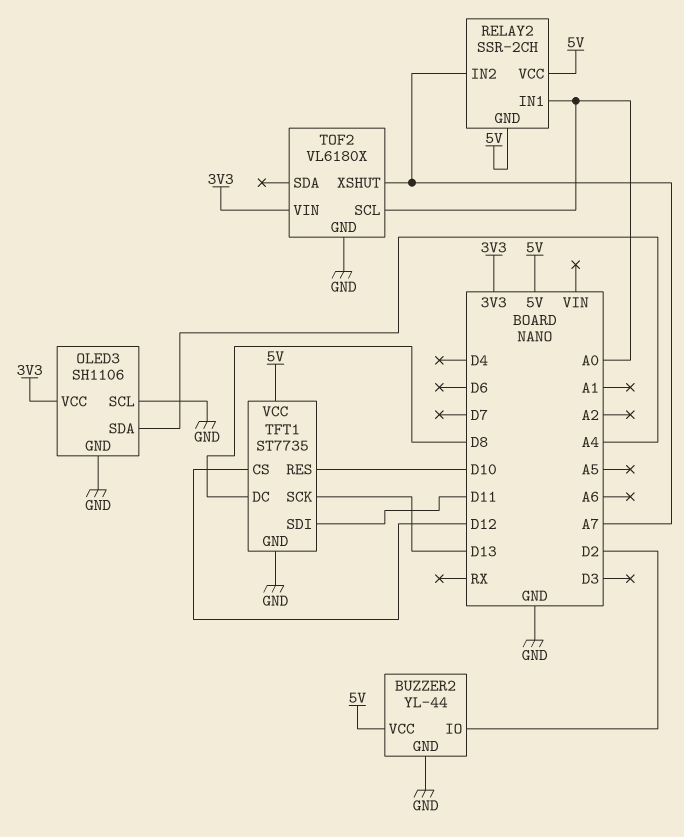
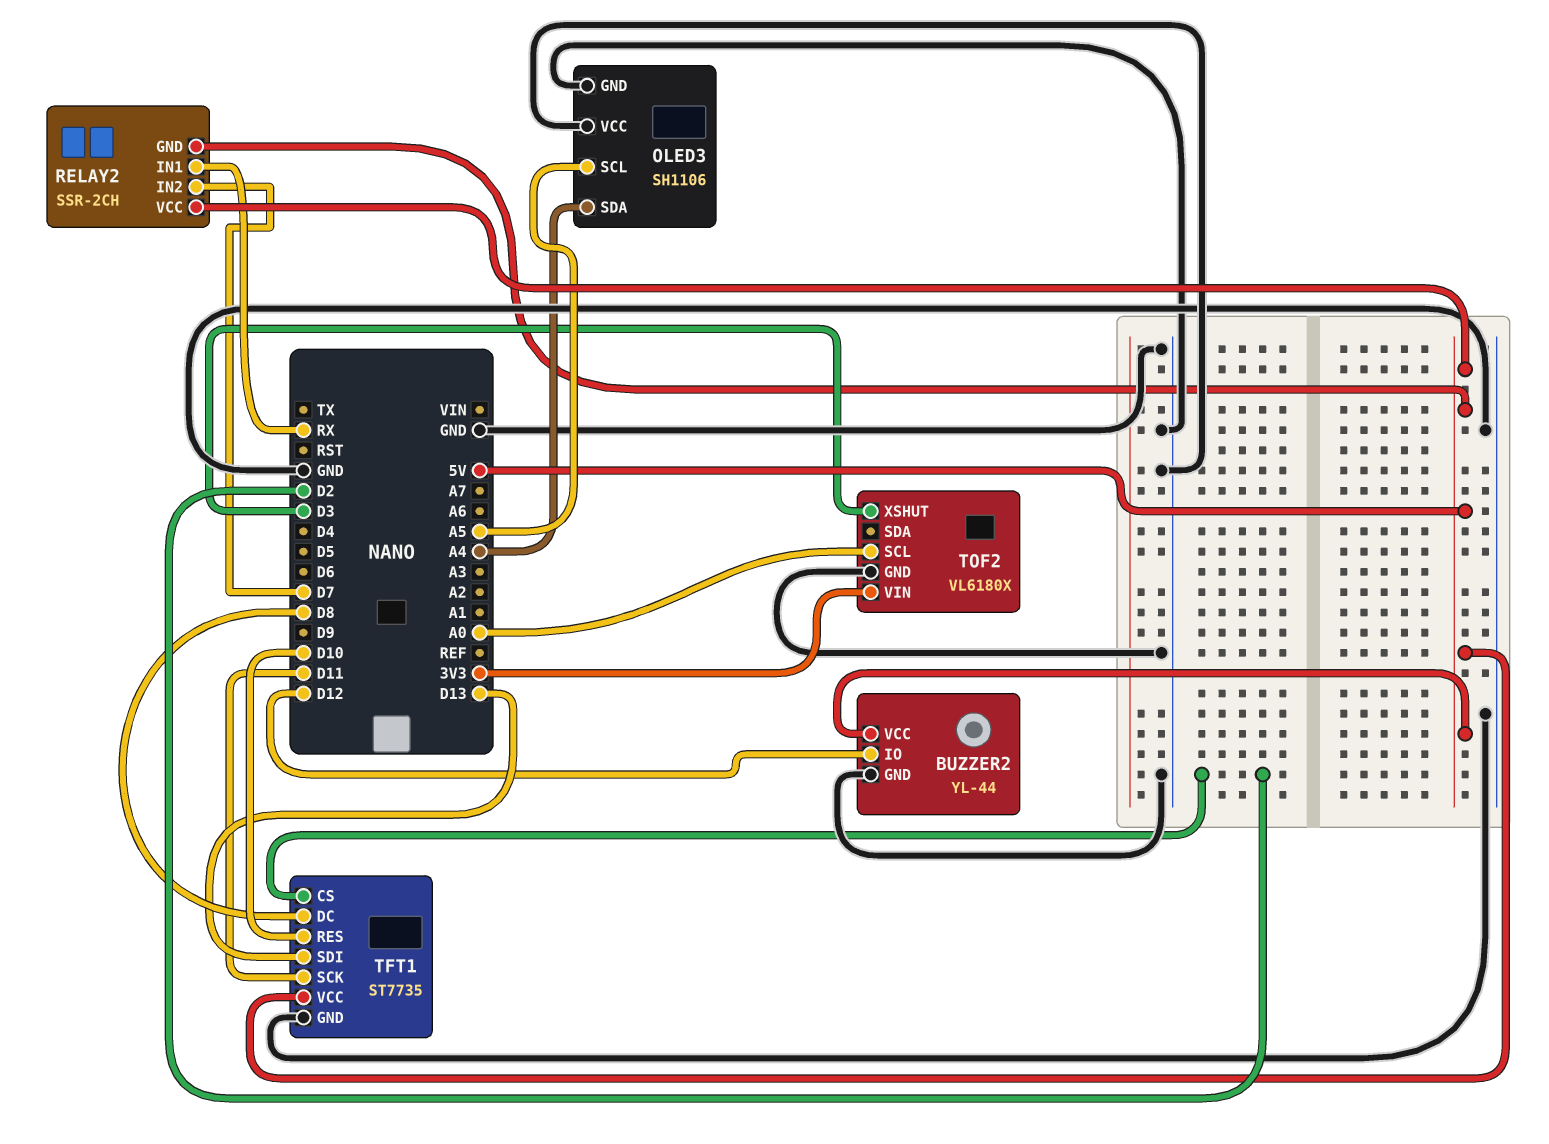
BUZZER2 pin IO: D2 -> D12
OLED3 pin SCL: GND -> A5
OLED3 pin VCC: 3V3 -> GND
RELAY2 pin IN1: A0 -> RX
RELAY2 pin IN2: A7 -> D7
TFT1 pin CS: D12 -> D2
TFT1 pin SCK: D13 -> D11
TFT1 pin SDI: D11 -> D13
TOF2 pin XSHUT: A7 -> D3

